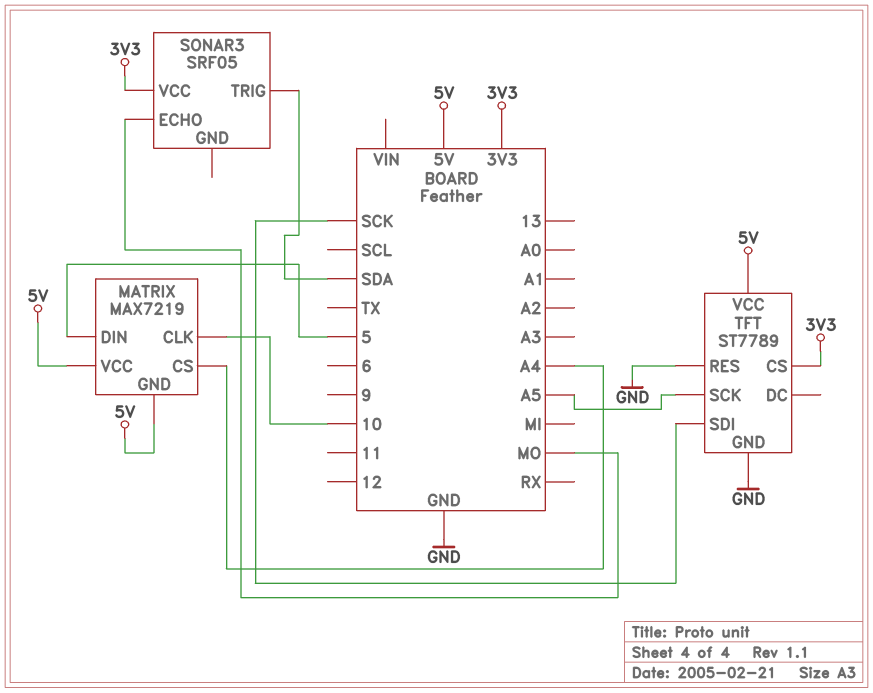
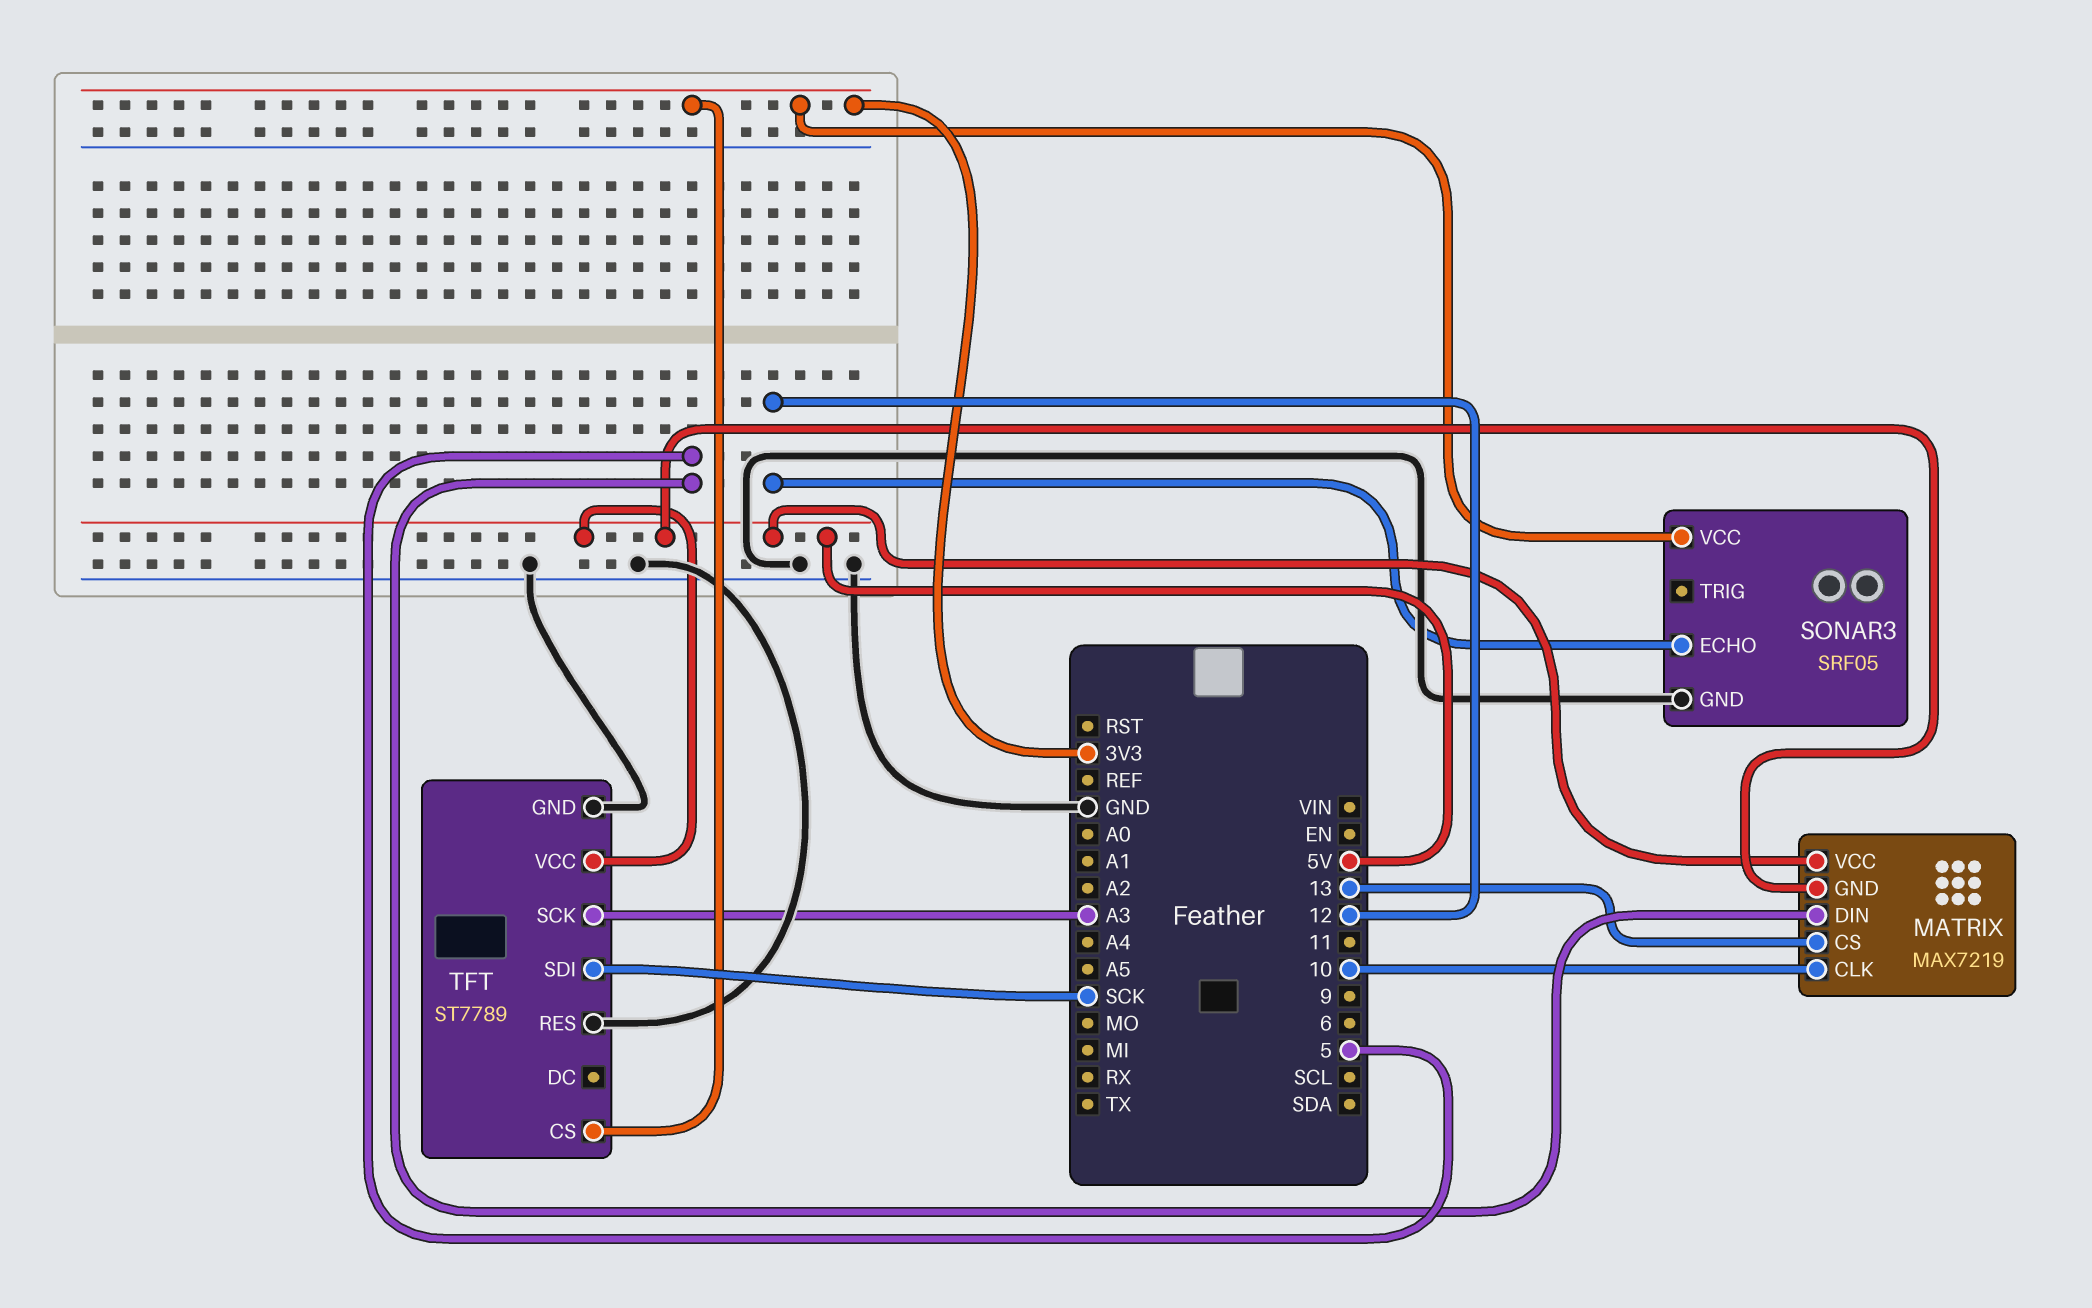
MATRIX pin CS: A4 -> 13
SONAR3 pin ECHO: MO -> 12
SONAR3 pin GND: none -> GND
SONAR3 pin TRIG: SDA -> none
TFT pin SCK: A5 -> A3

